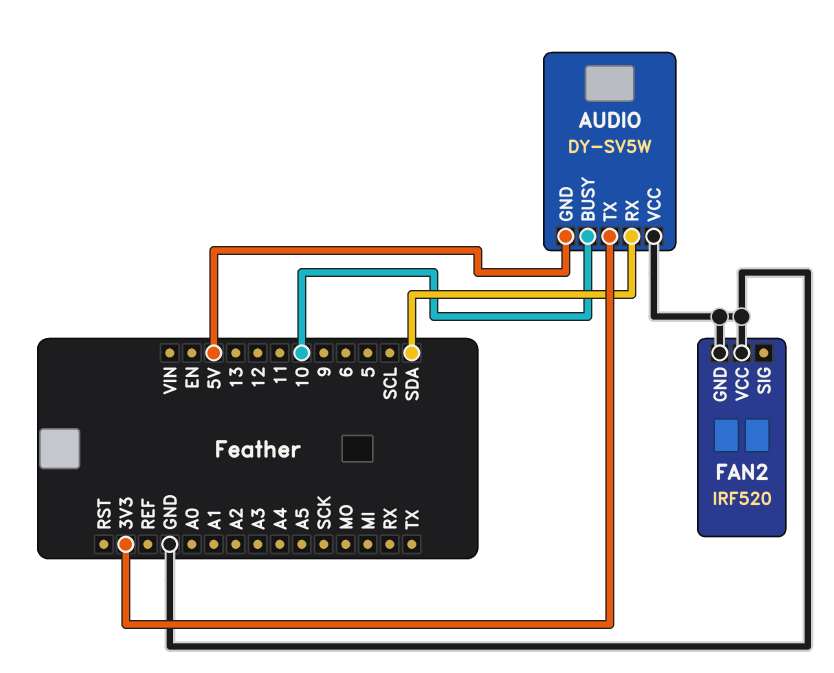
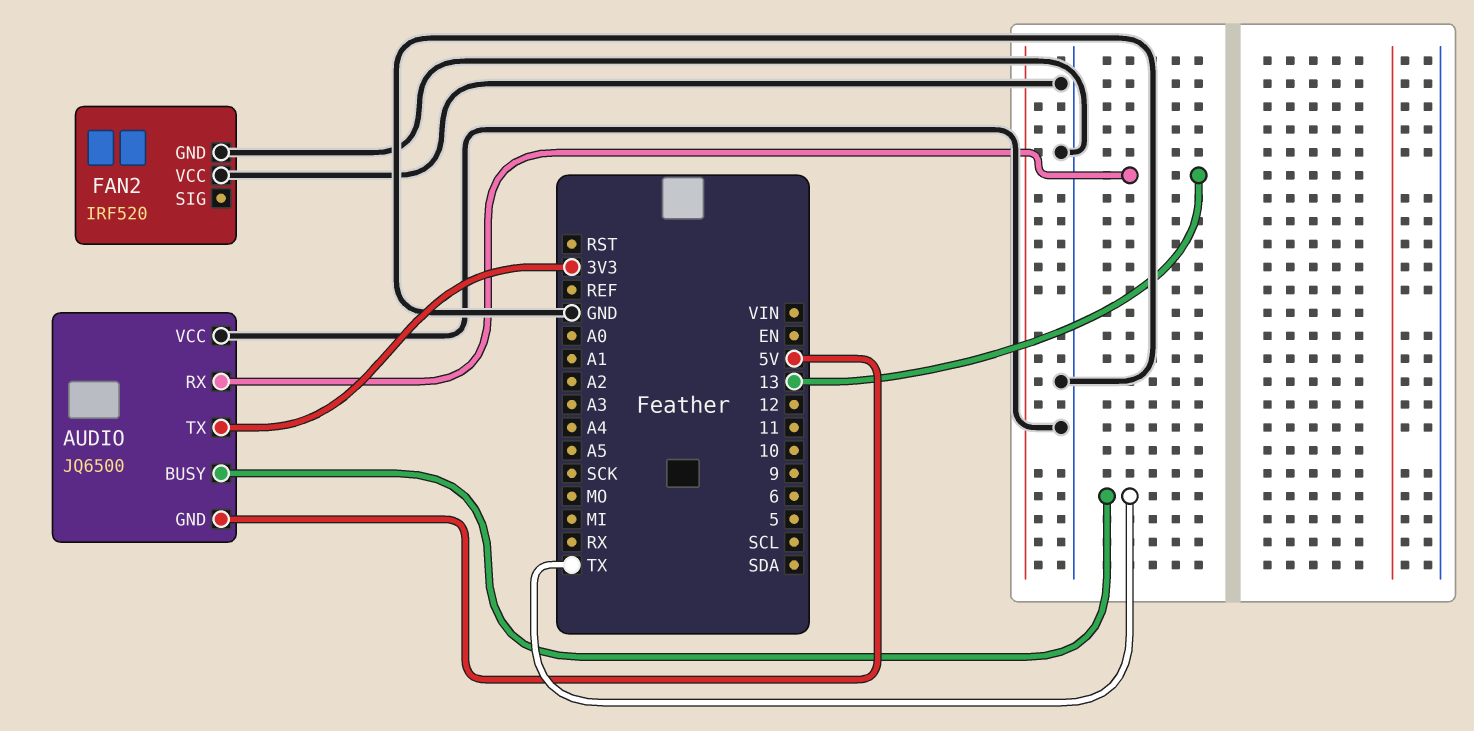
AUDIO: DY-SV5W -> JQ6500
AUDIO pin BUSY: 10 -> TX
AUDIO pin RX: SDA -> 13

